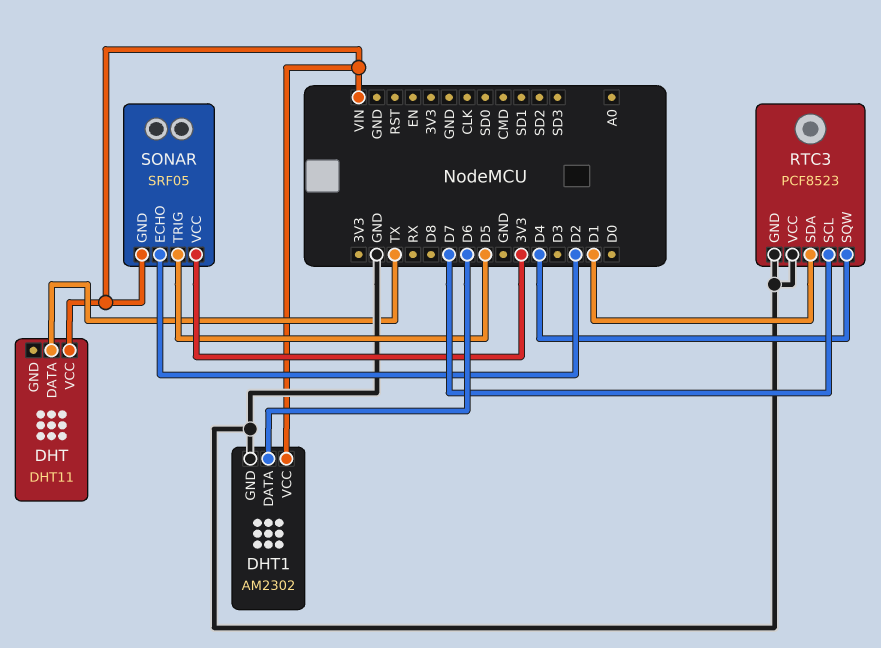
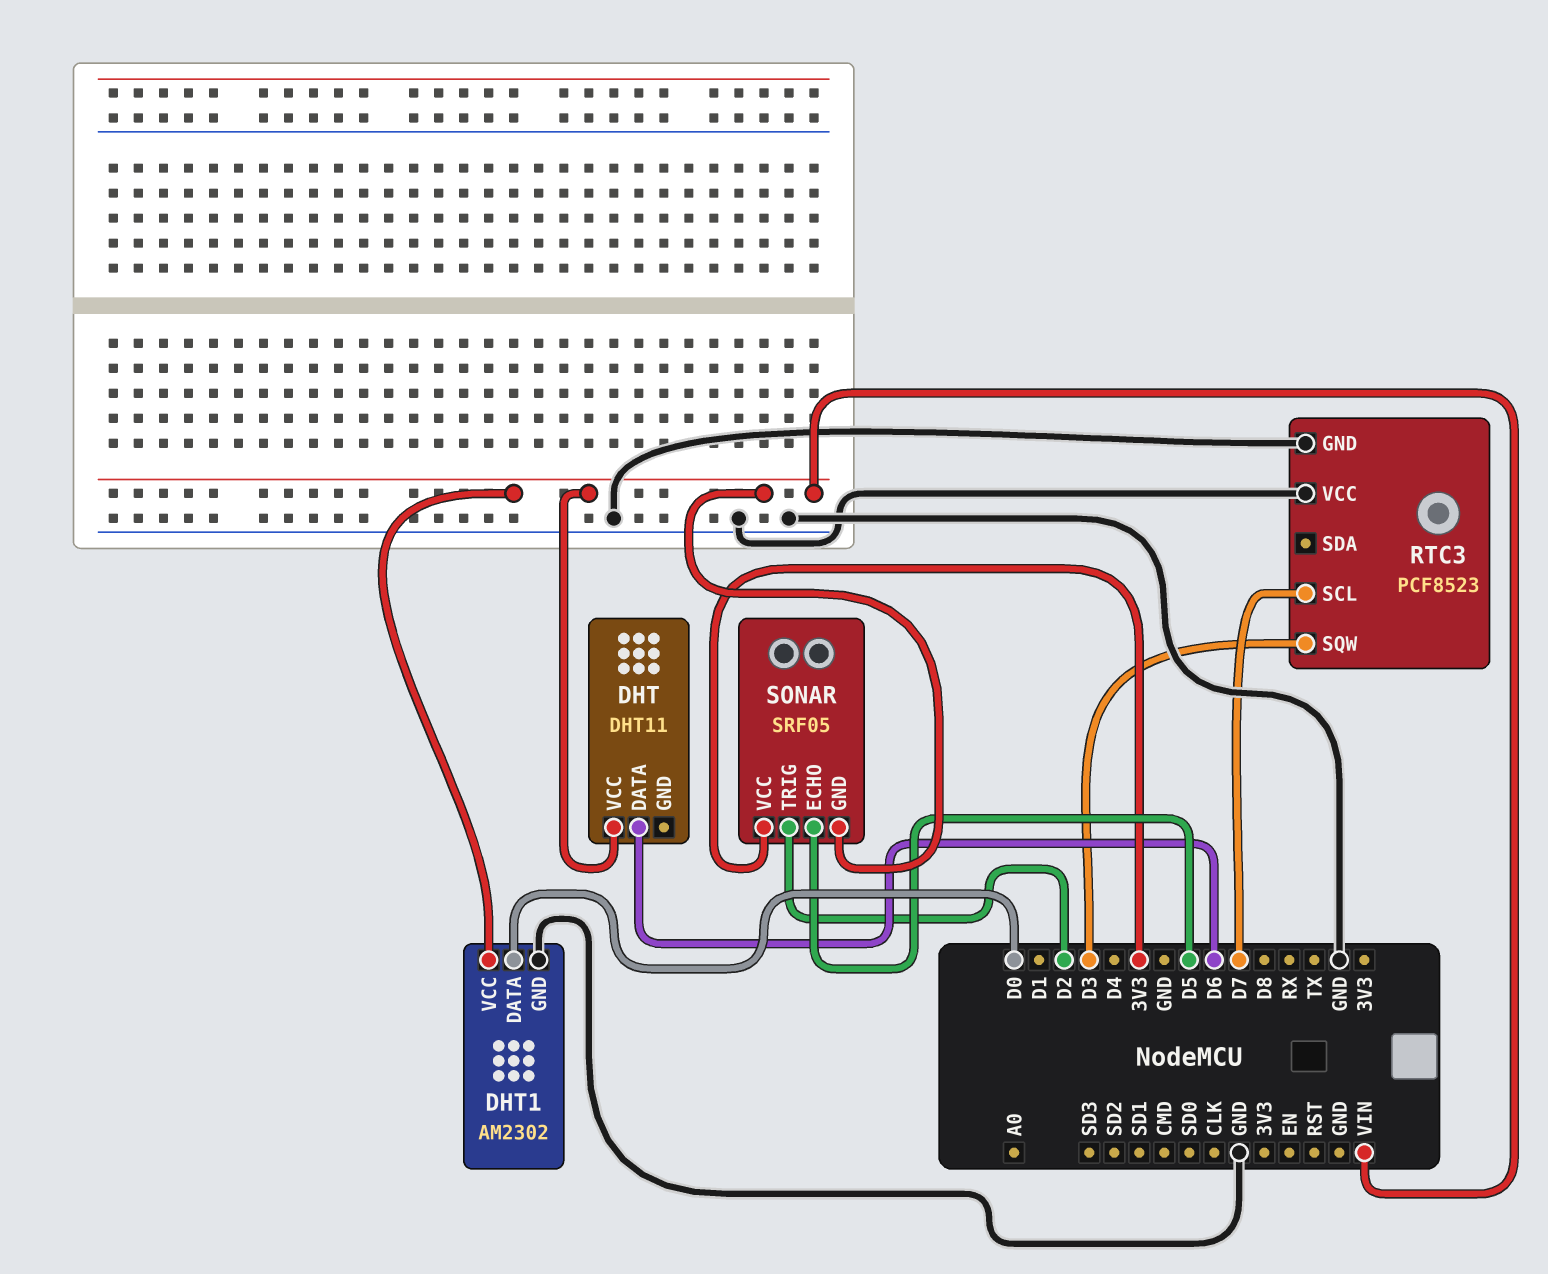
DHT pin DATA: TX -> D6
DHT1 pin DATA: D6 -> D0
RTC3 pin SDA: D1 -> none
RTC3 pin SQW: D4 -> D3
SONAR pin ECHO: D2 -> D5
SONAR pin TRIG: D5 -> D2

